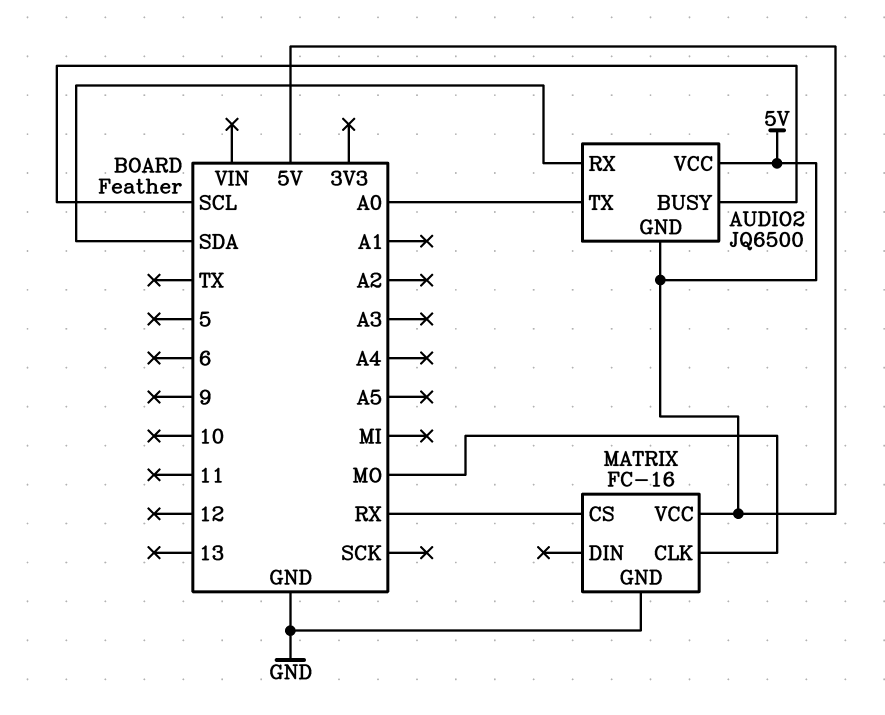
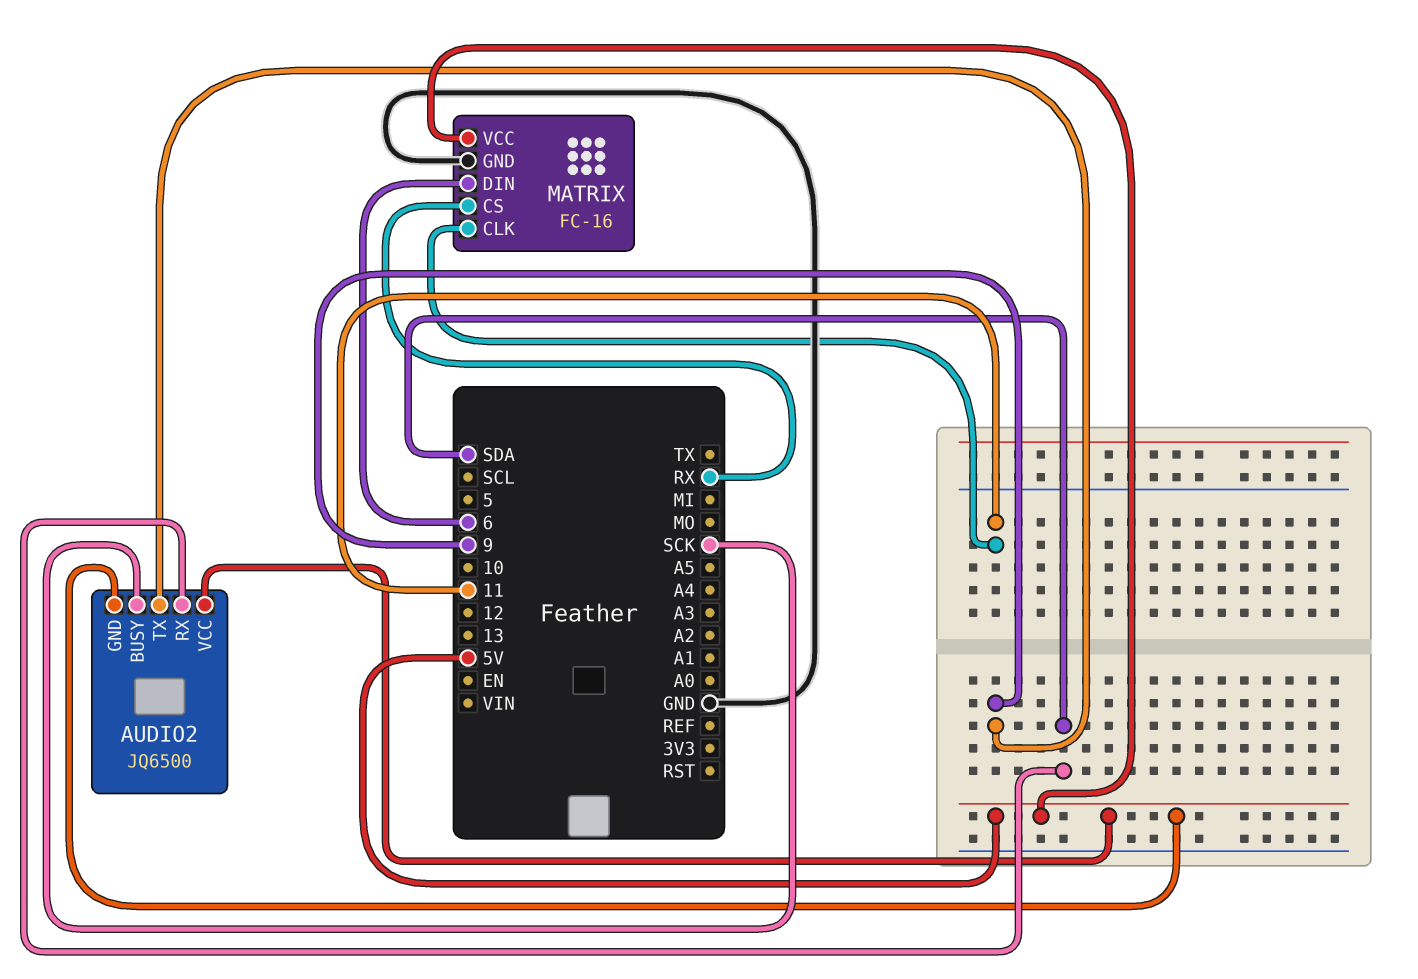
AUDIO2 pin BUSY: SCL -> SCK
AUDIO2 pin TX: A0 -> 9
MATRIX pin CLK: MO -> 11
MATRIX pin DIN: none -> 6

